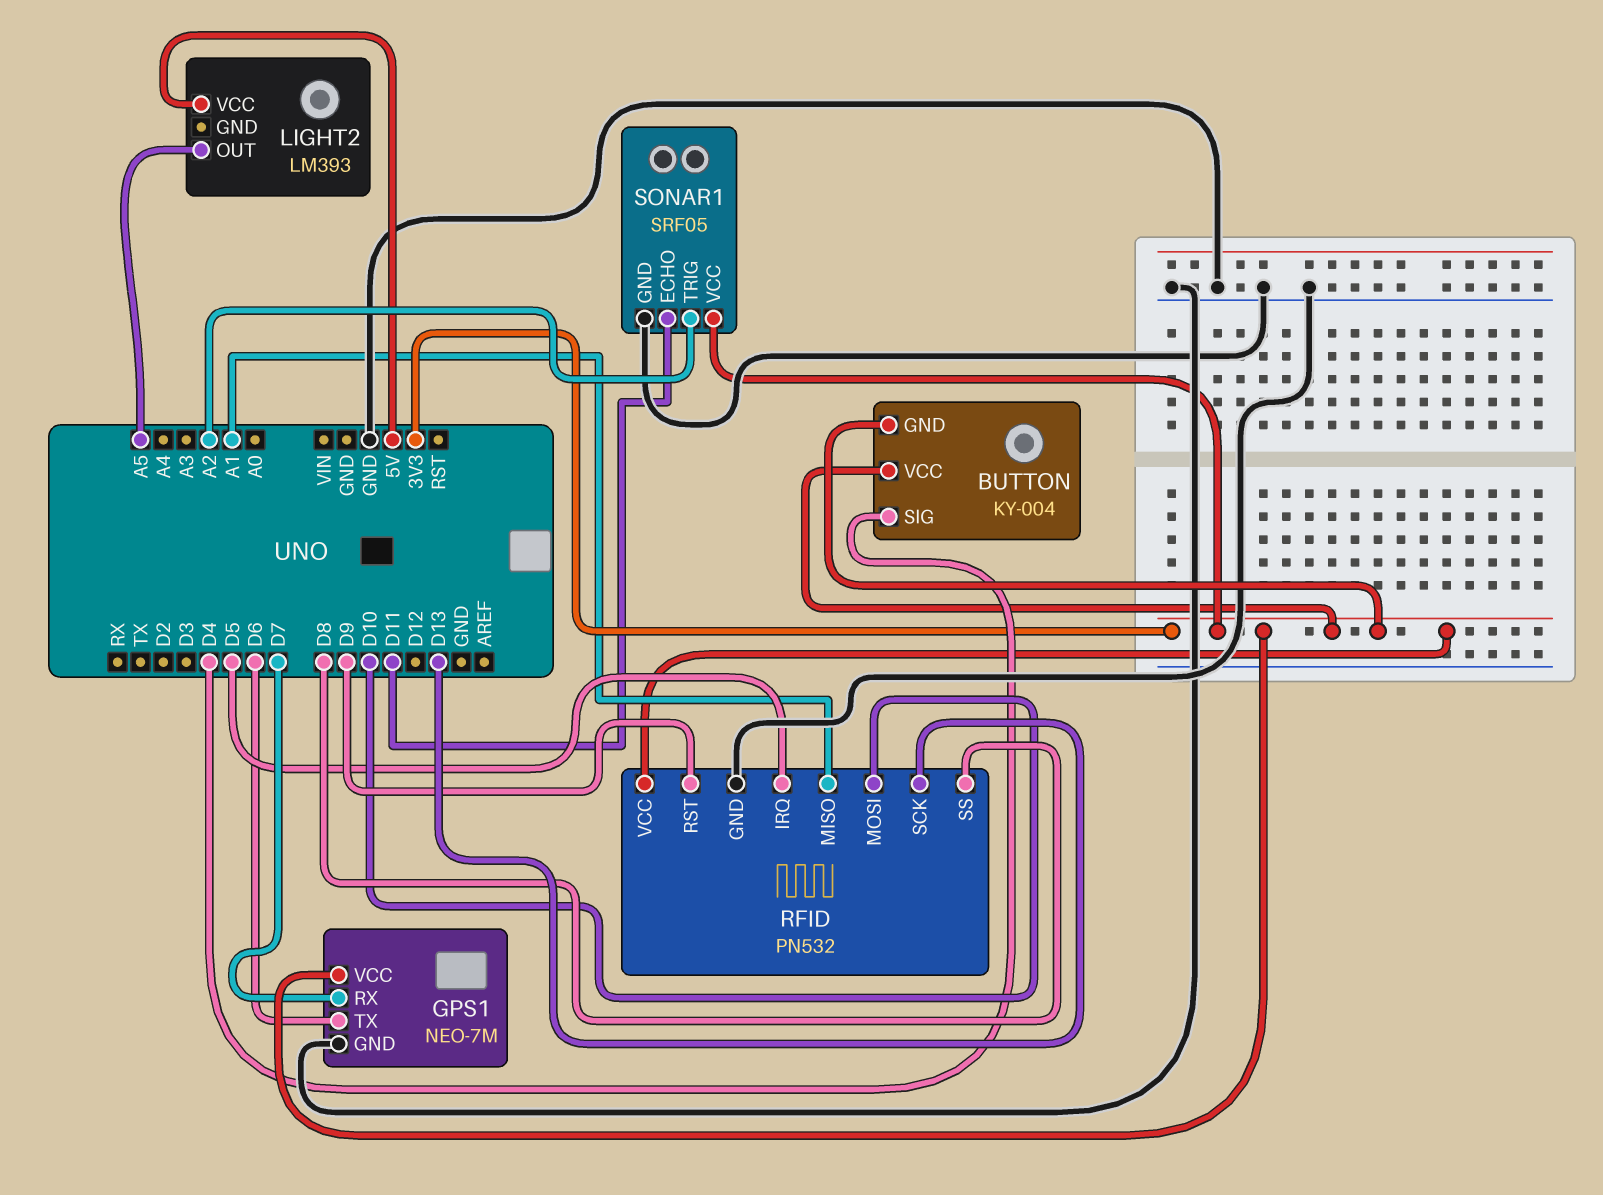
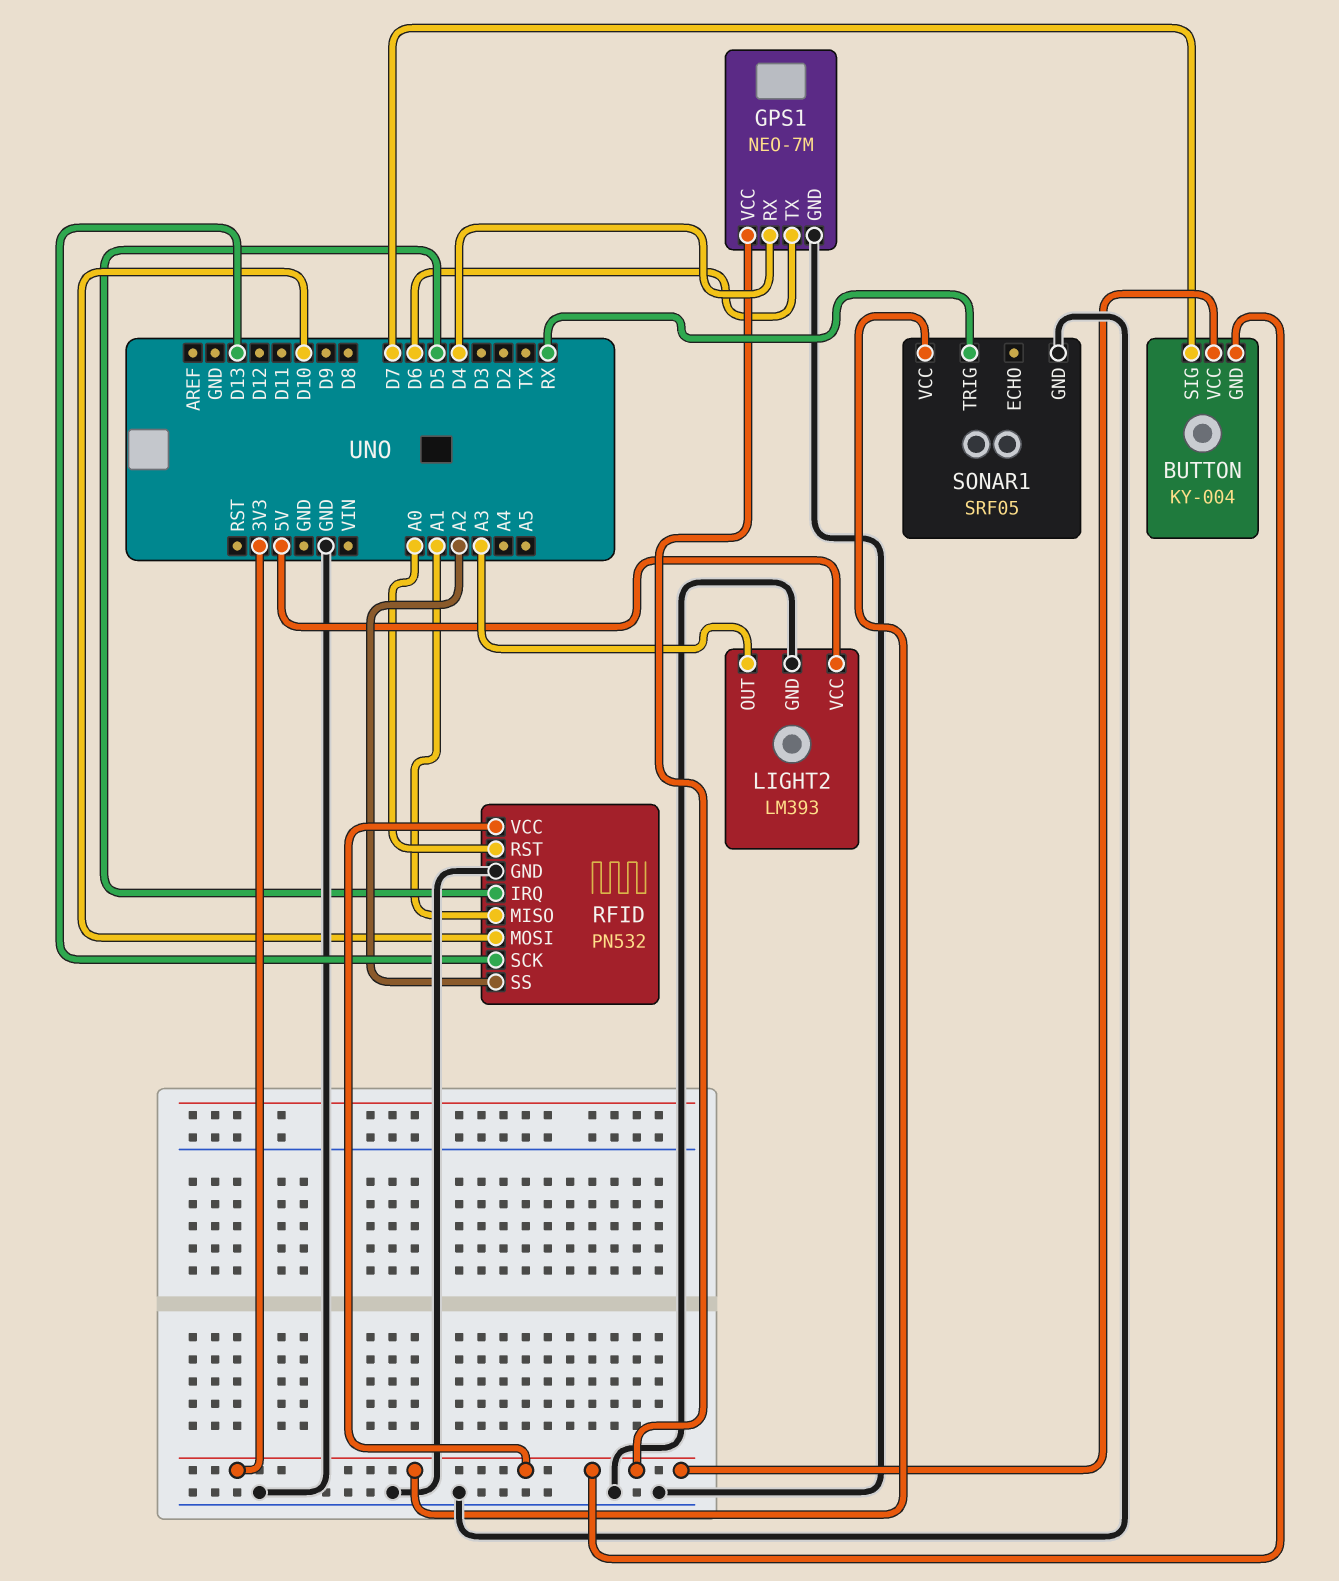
BUTTON pin SIG: D4 -> D7
GPS1 pin RX: D7 -> D4
LIGHT2 pin GND: none -> GND
LIGHT2 pin OUT: A5 -> A3
RFID pin RST: D9 -> A0
RFID pin SS: D8 -> A2
SONAR1 pin ECHO: D11 -> none
SONAR1 pin TRIG: A2 -> RX

